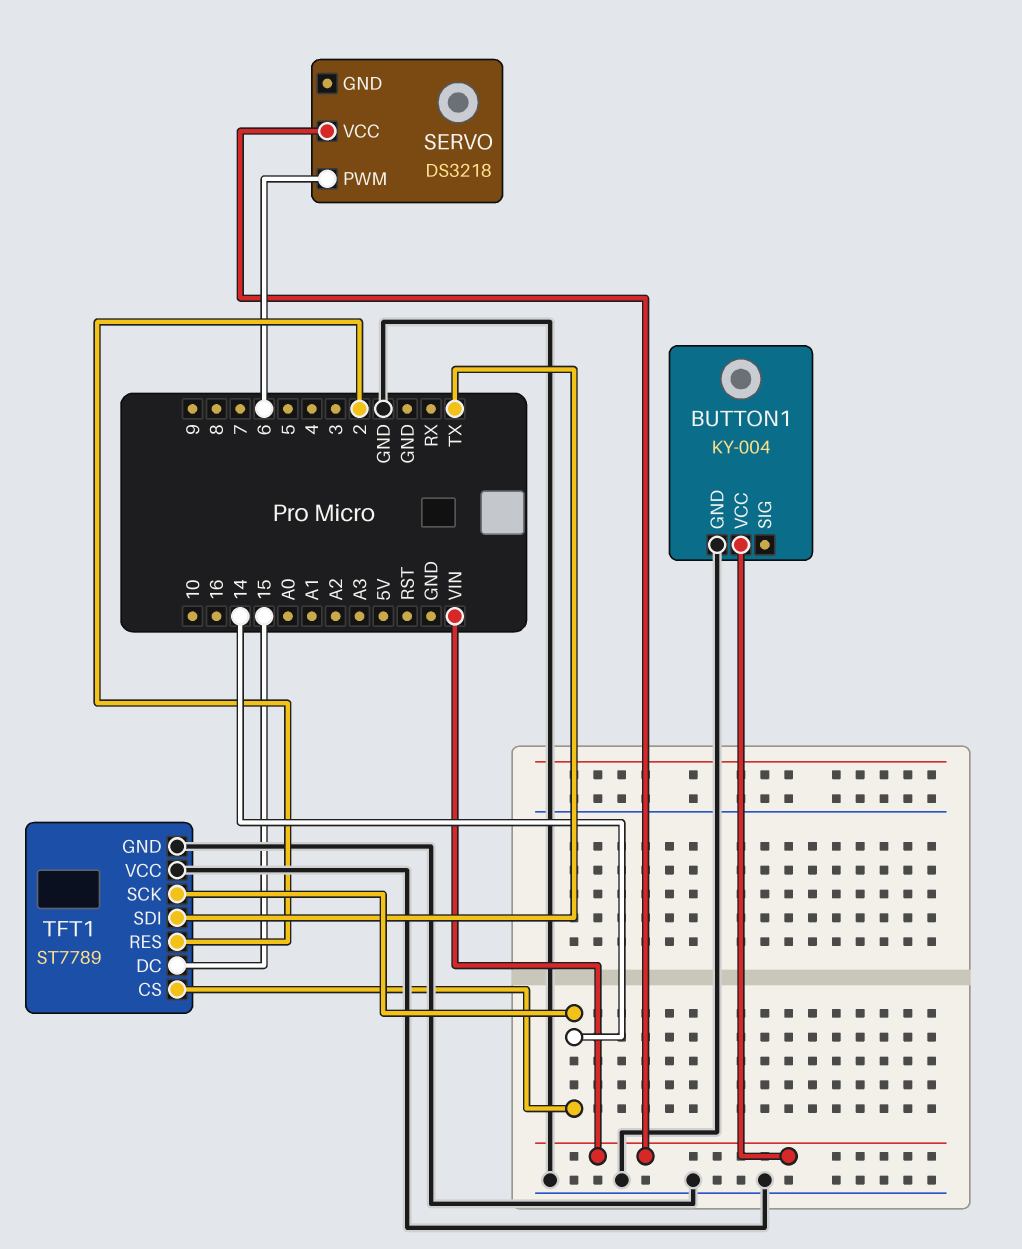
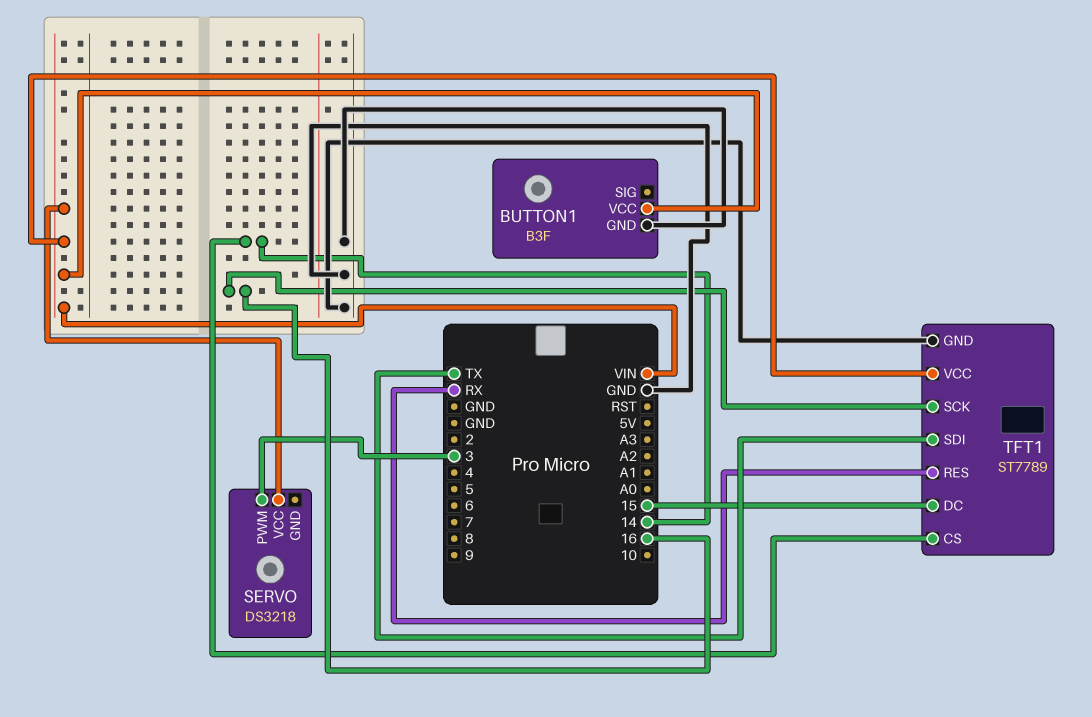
BUTTON1: KY-004 -> B3F
SERVO pin PWM: 6 -> 3
TFT1 pin RES: 2 -> RX
TFT1 pin SCK: 14 -> 16
TFT1 pin VCC: GND -> VIN

